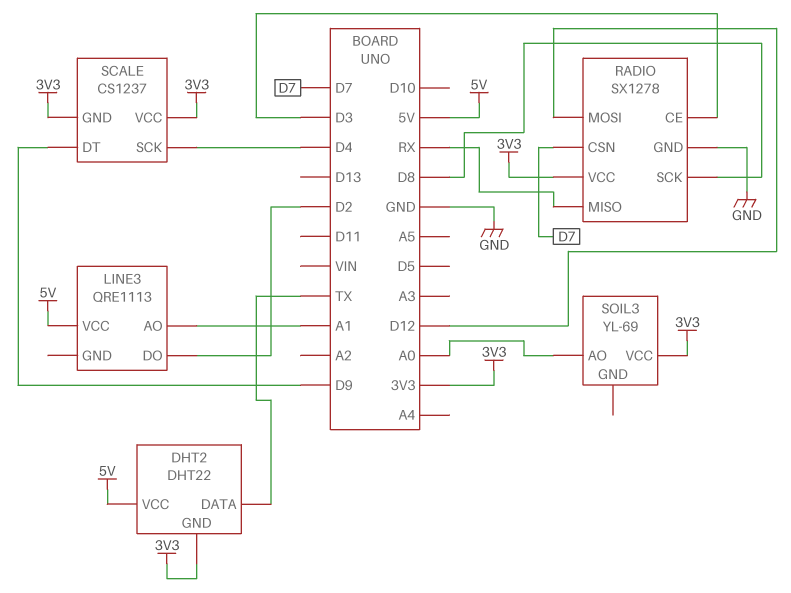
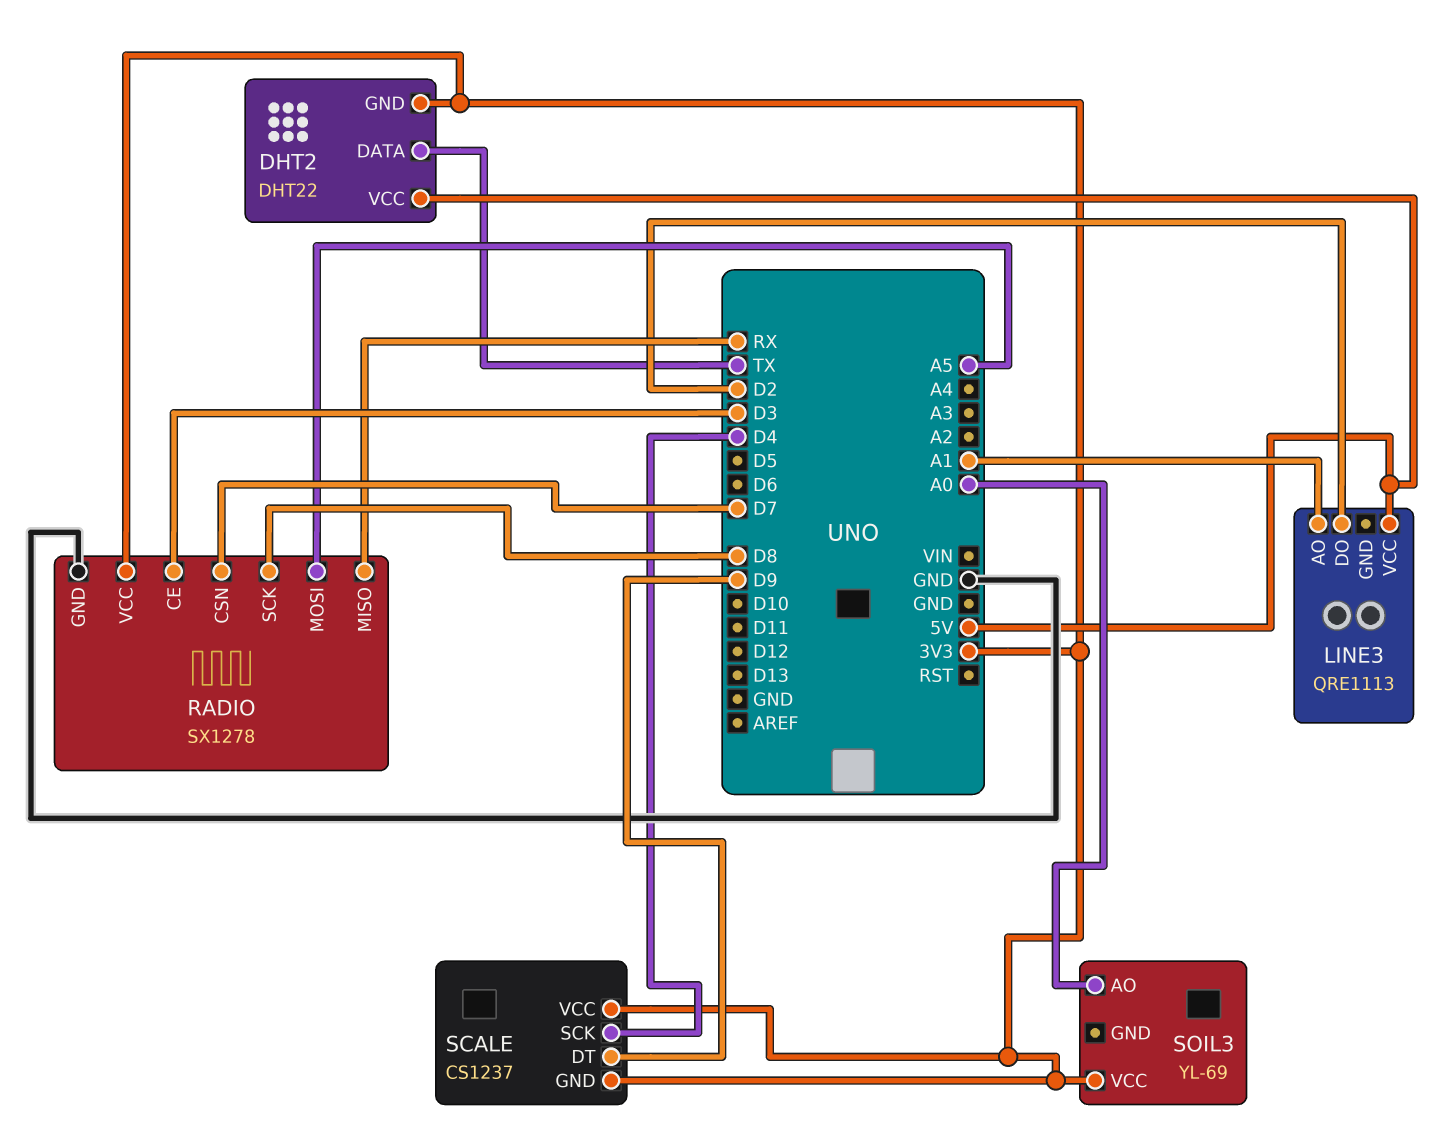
RADIO pin MOSI: D12 -> A5

